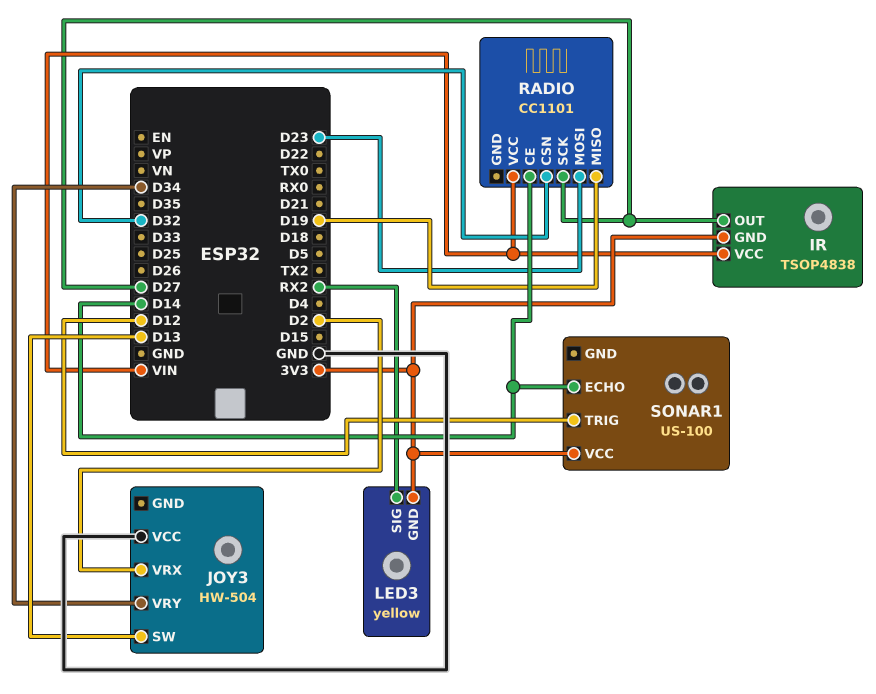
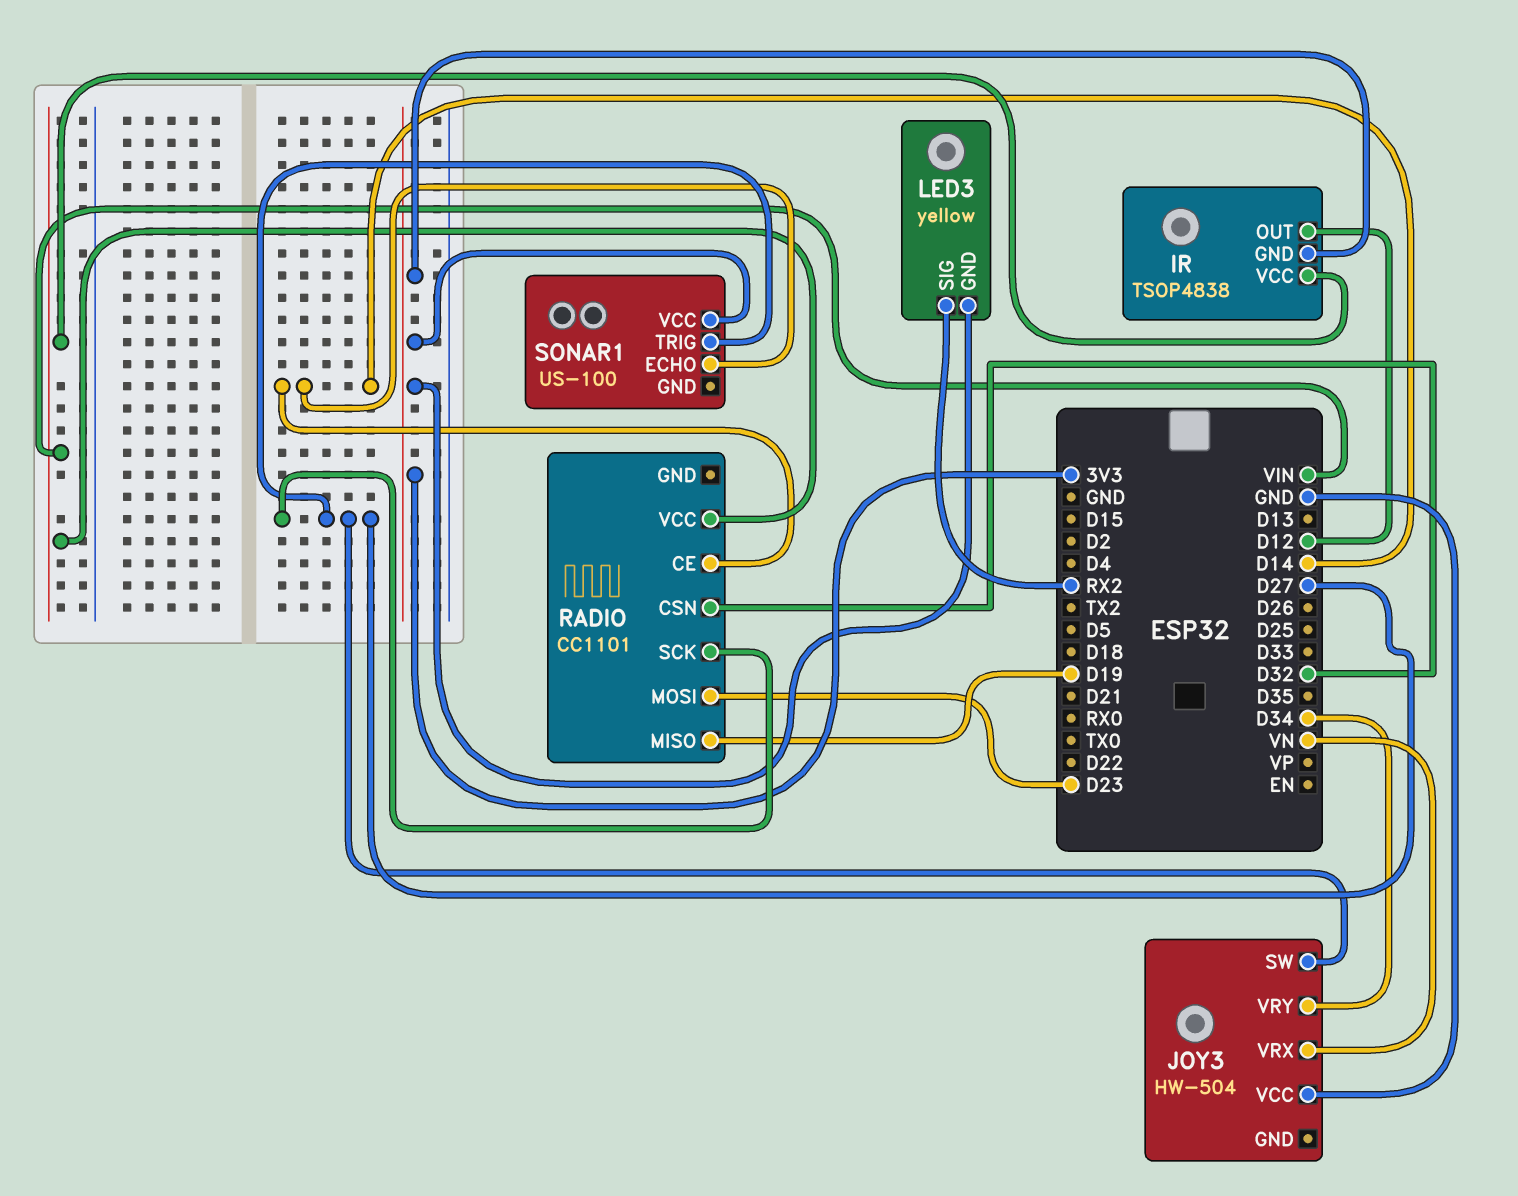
IR pin OUT: D27 -> D12
JOY3 pin SW: D13 -> D27
JOY3 pin VRX: D2 -> VN
SONAR1 pin TRIG: D12 -> D27

